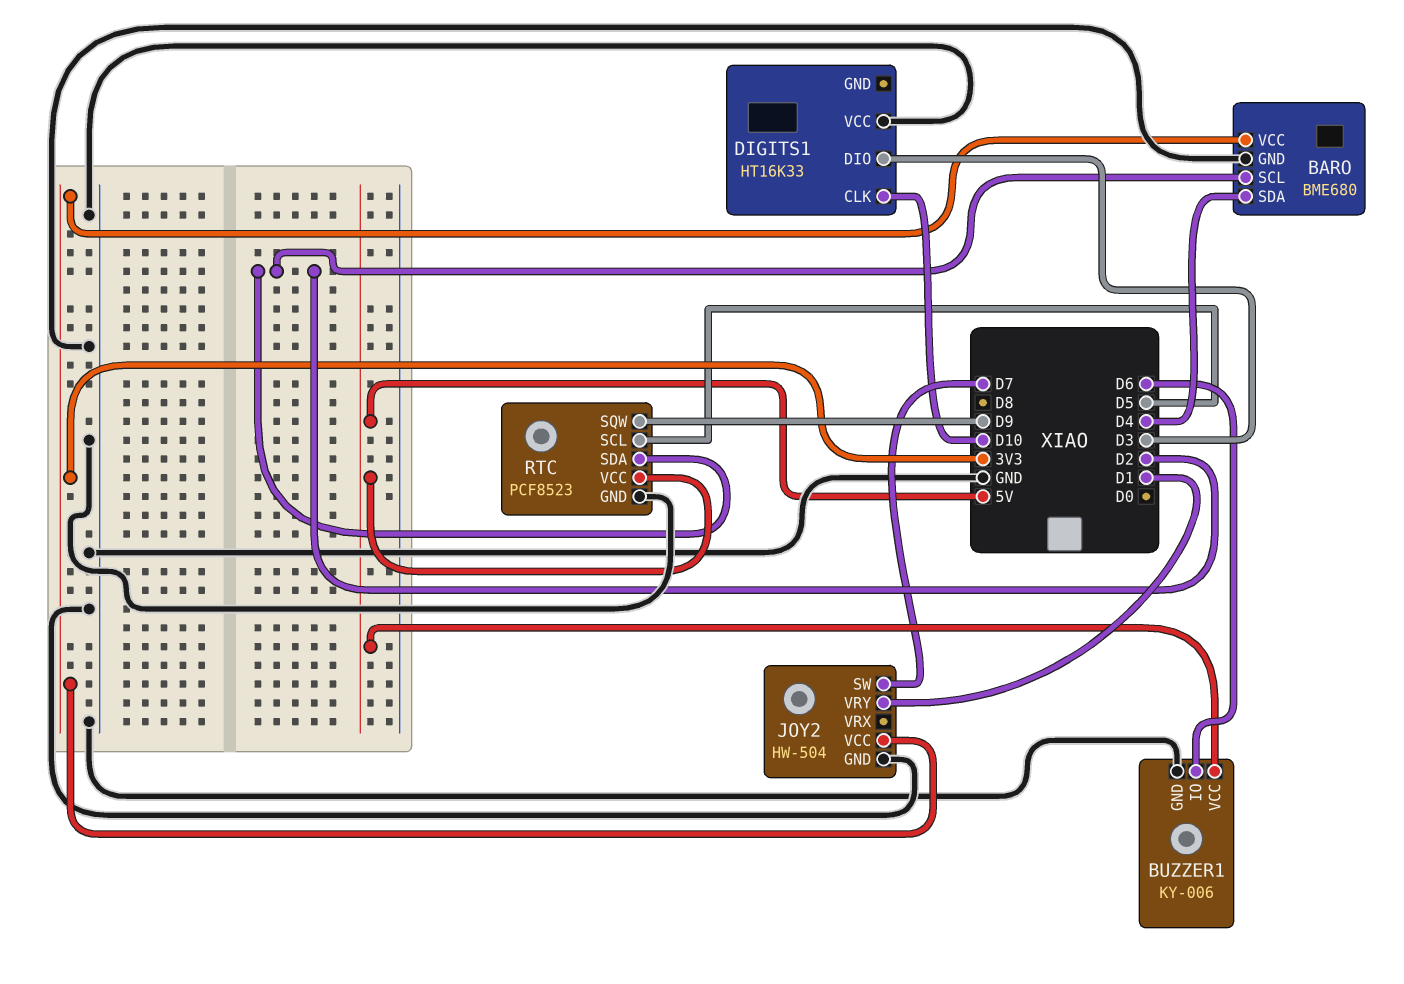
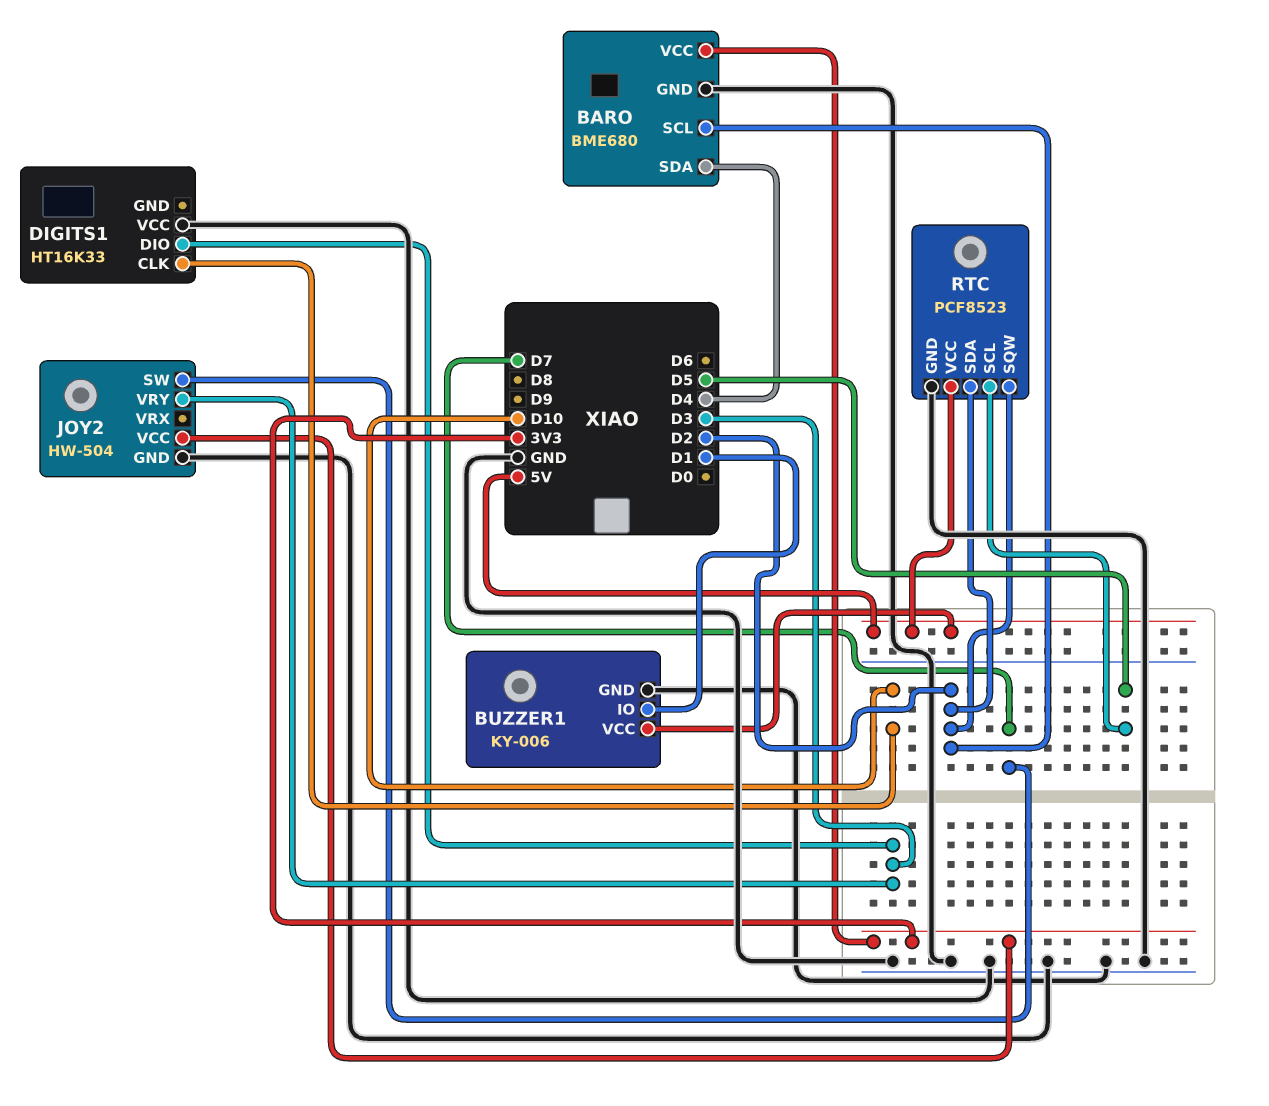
BUZZER1 pin IO: D6 -> D1
JOY2 pin VRY: D1 -> D3
RTC pin SQW: D9 -> D2

